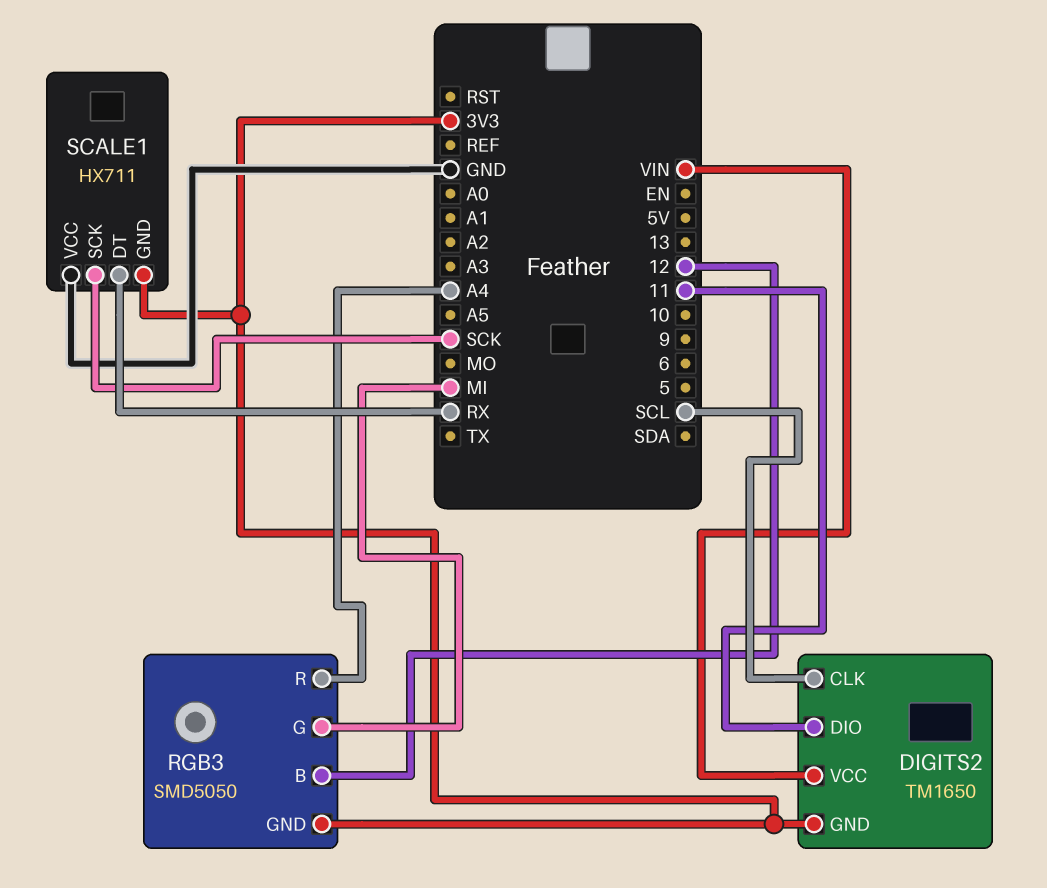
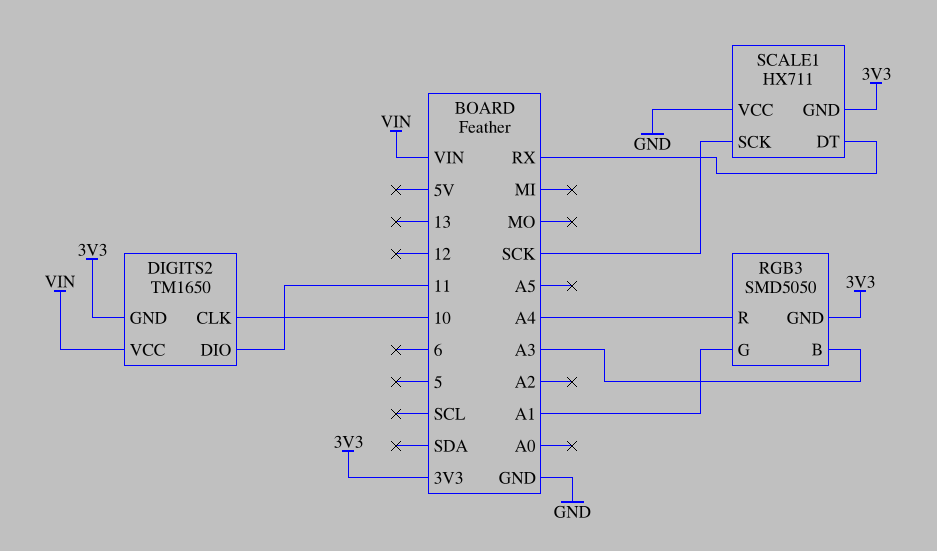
DIGITS2 pin CLK: SCL -> 10
RGB3 pin B: 12 -> A3
RGB3 pin G: MI -> A1

